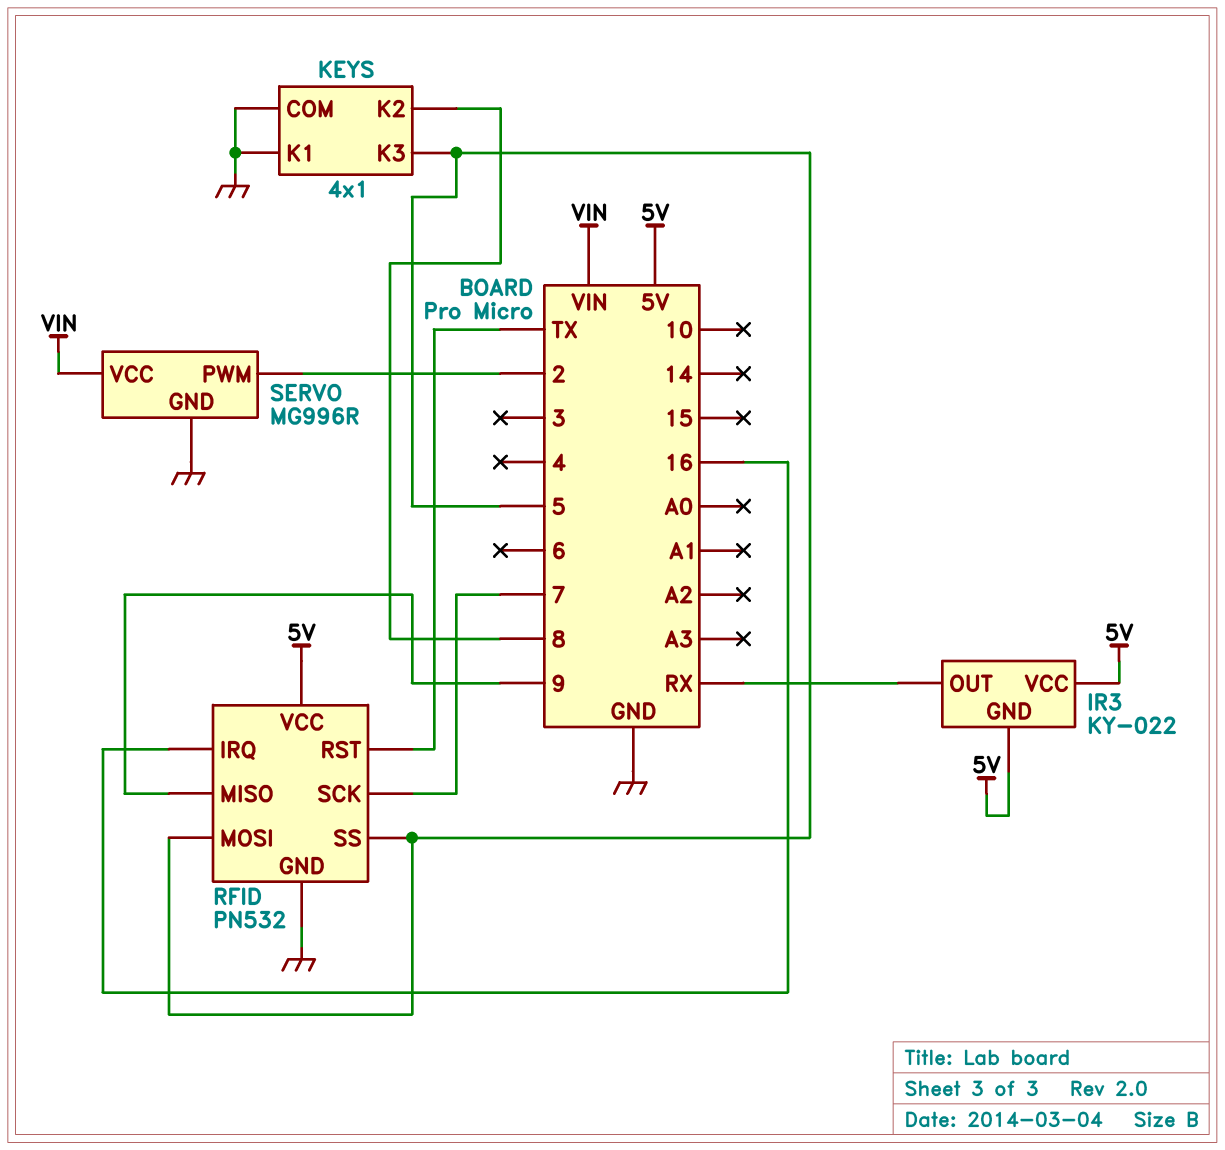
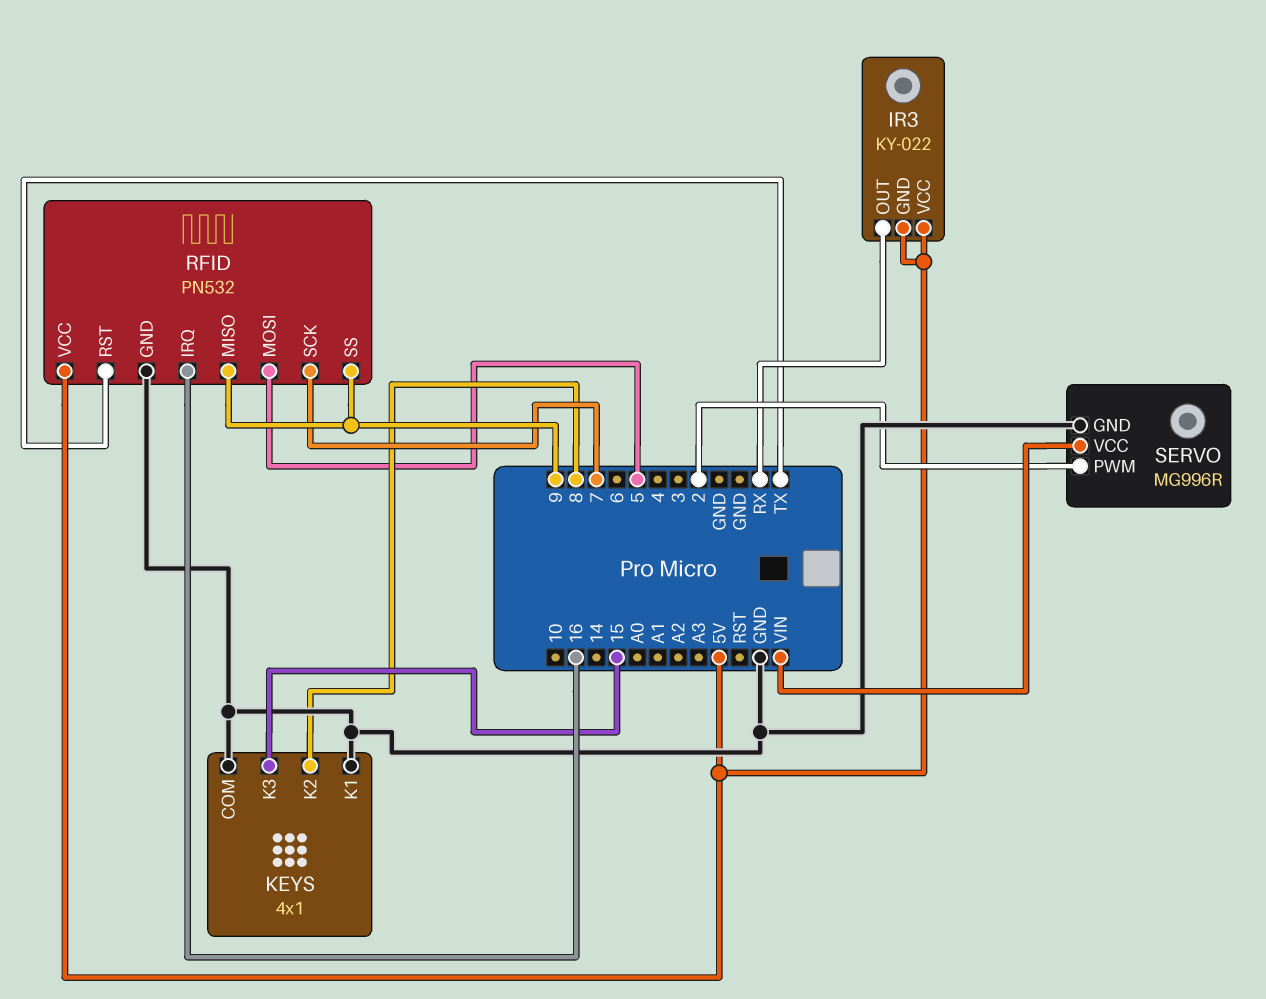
KEYS pin K3: 5 -> 15
RFID pin SS: 5 -> 9

